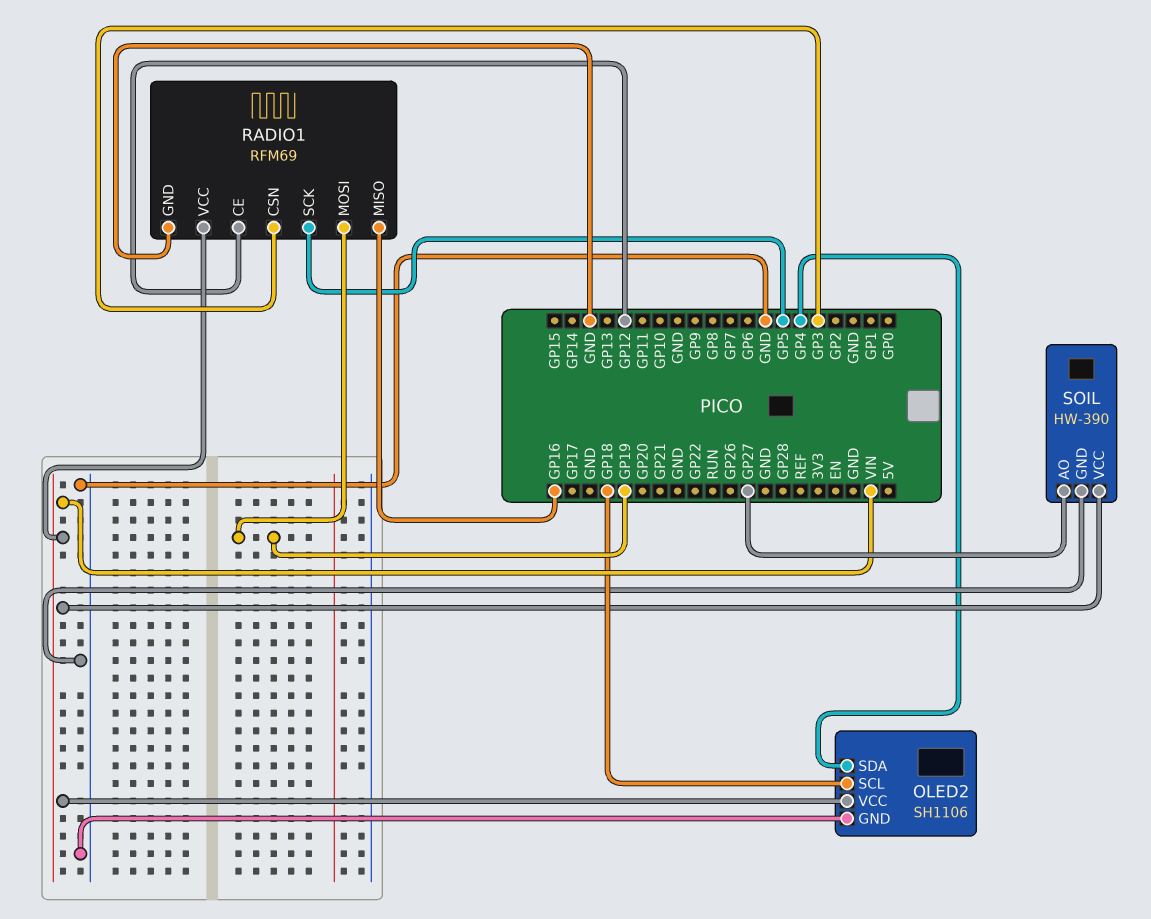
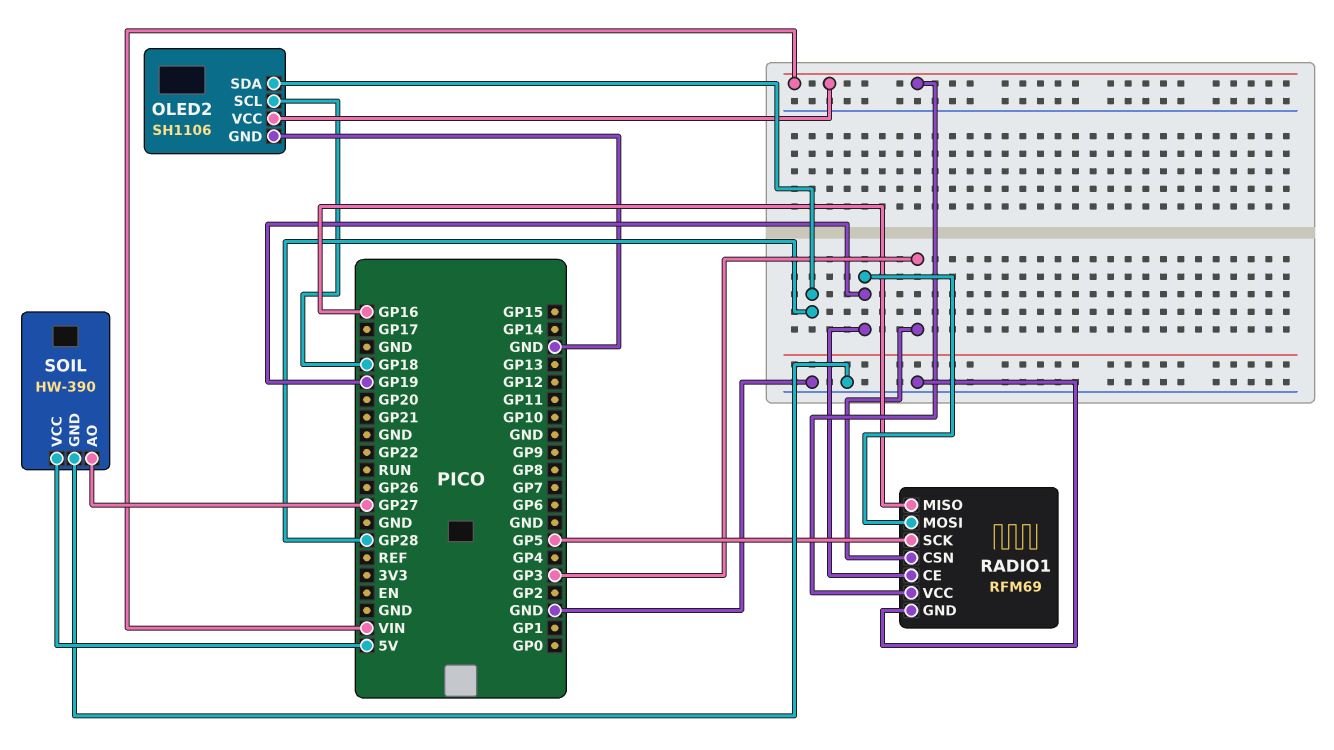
OLED2 pin SDA: GP4 -> GP28
RADIO1 pin CE: GP12 -> GP19
SOIL pin VCC: VIN -> 5V

